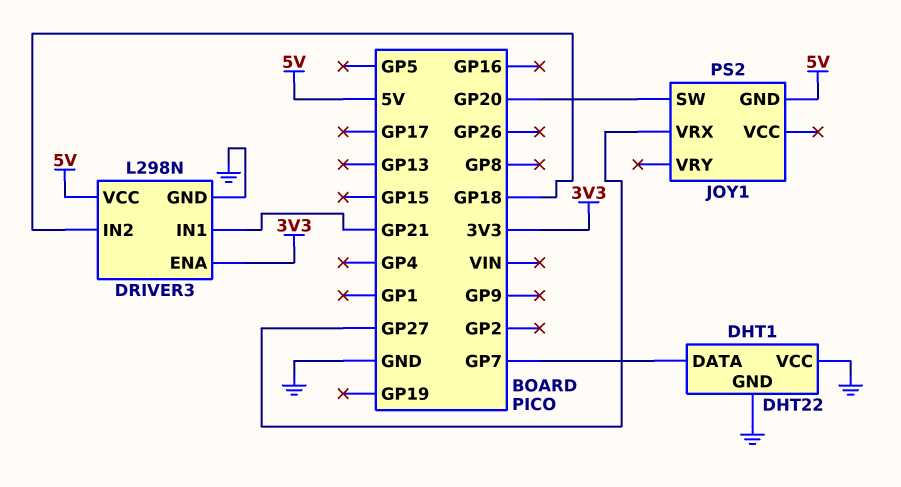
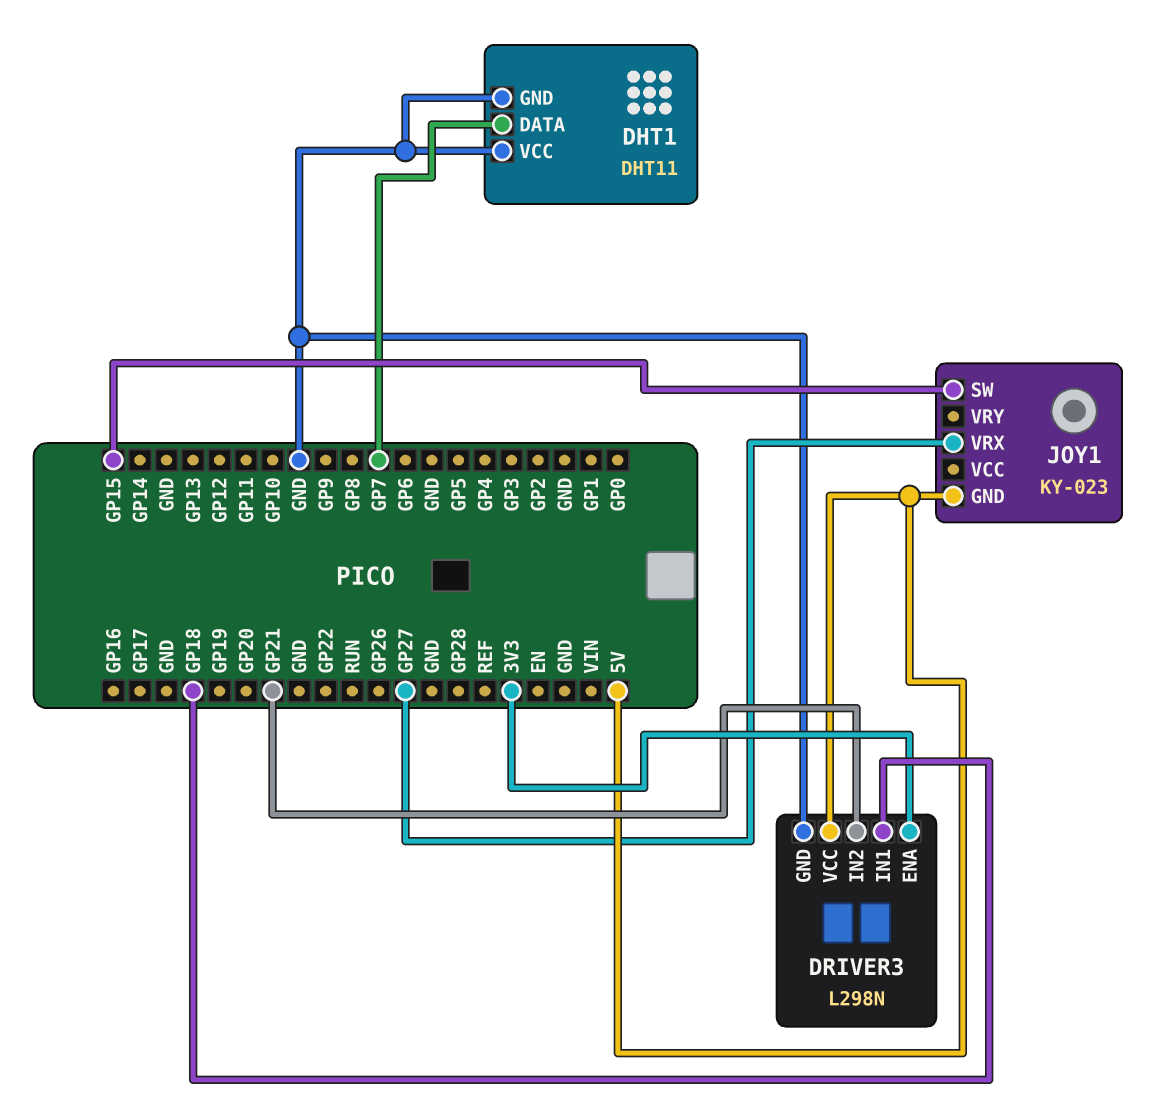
DHT1: DHT22 -> DHT11
DRIVER3 pin IN1: GP21 -> GP18
DRIVER3 pin IN2: GP18 -> GP21
JOY1: PS2 -> KY-023
JOY1 pin SW: GP20 -> GP15

